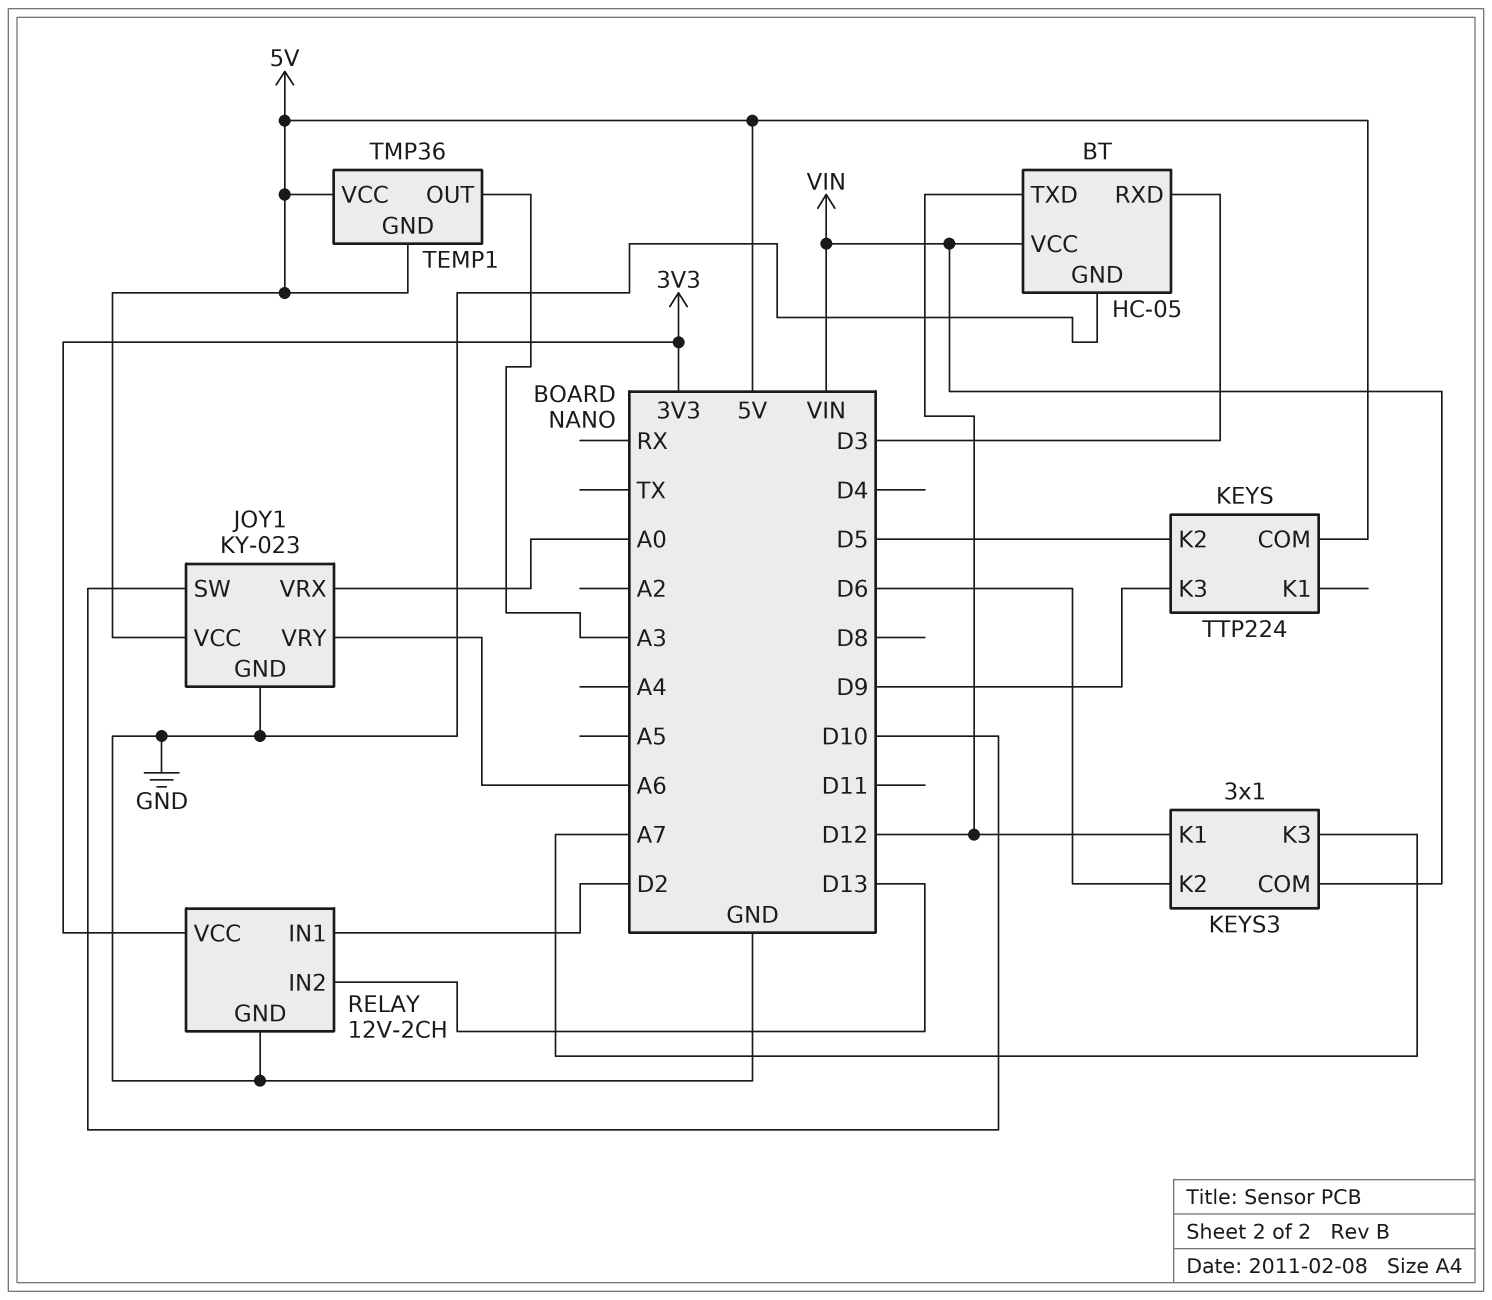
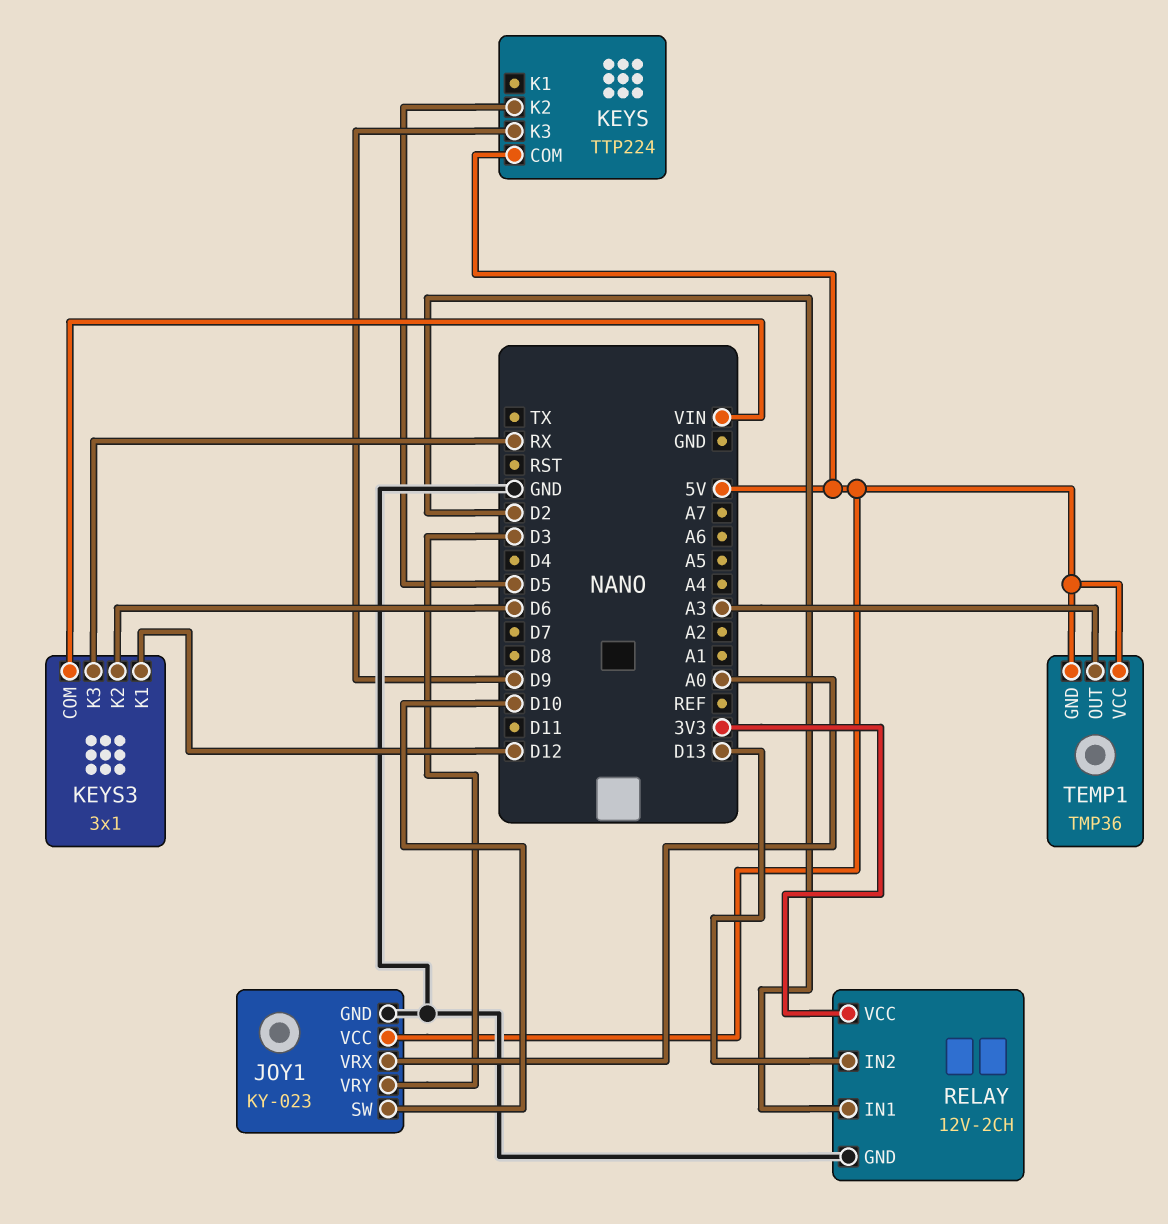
BT: HC-05 -> none
BT pin GND: GND -> none
BT pin RXD: D3 -> none
BT pin TXD: D12 -> none
BT pin VCC: VIN -> none
JOY1 pin VRY: A6 -> D3
KEYS3 pin K3: A7 -> RX

